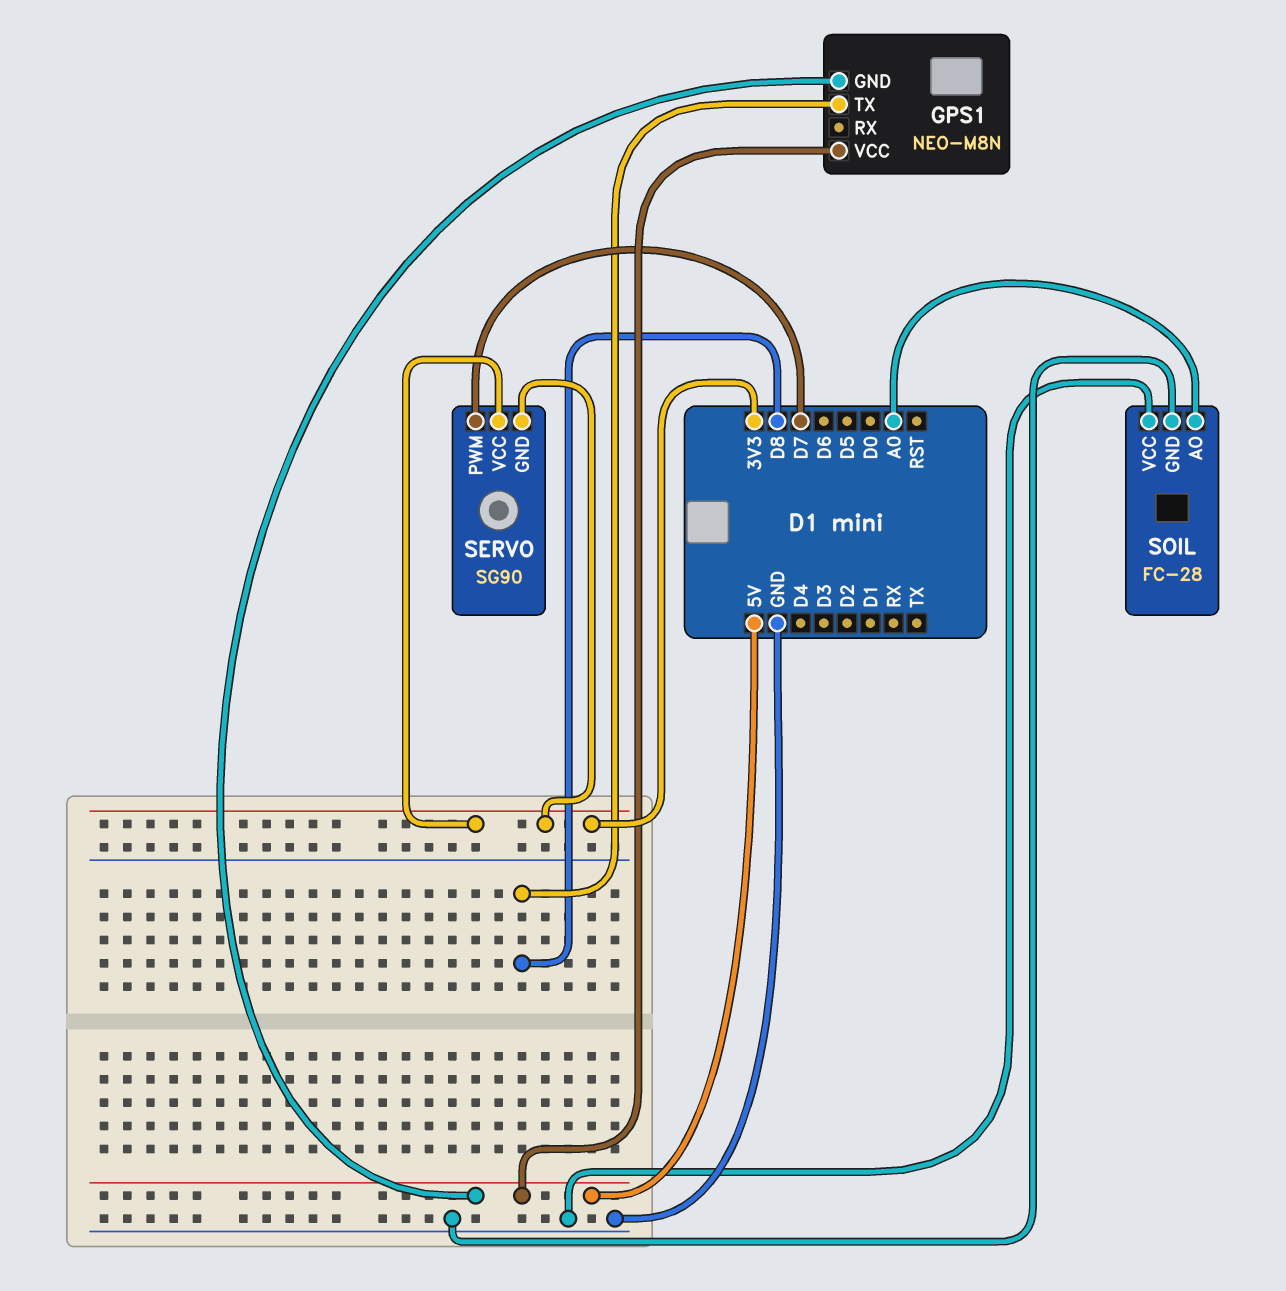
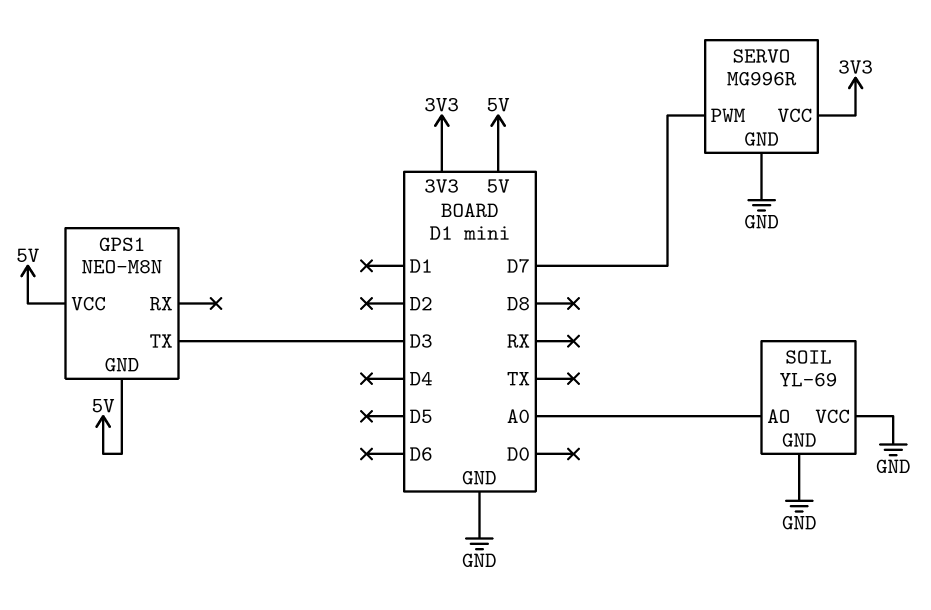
GPS1 pin TX: D8 -> D3
SERVO: SG90 -> MG996R
SERVO pin GND: 3V3 -> GND
SOIL: FC-28 -> YL-69

